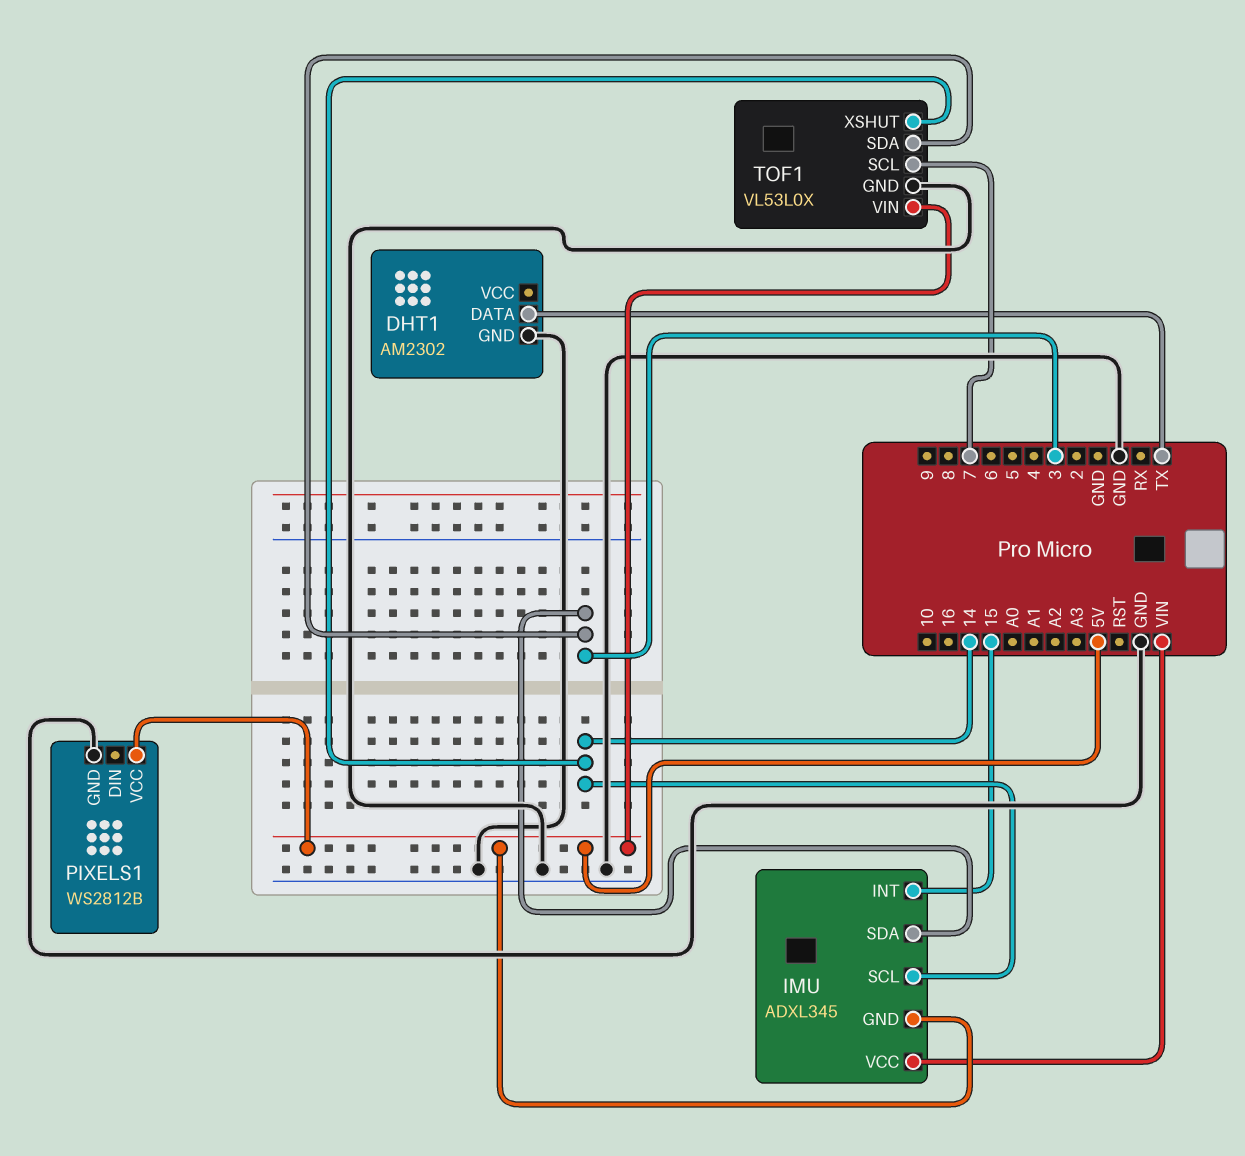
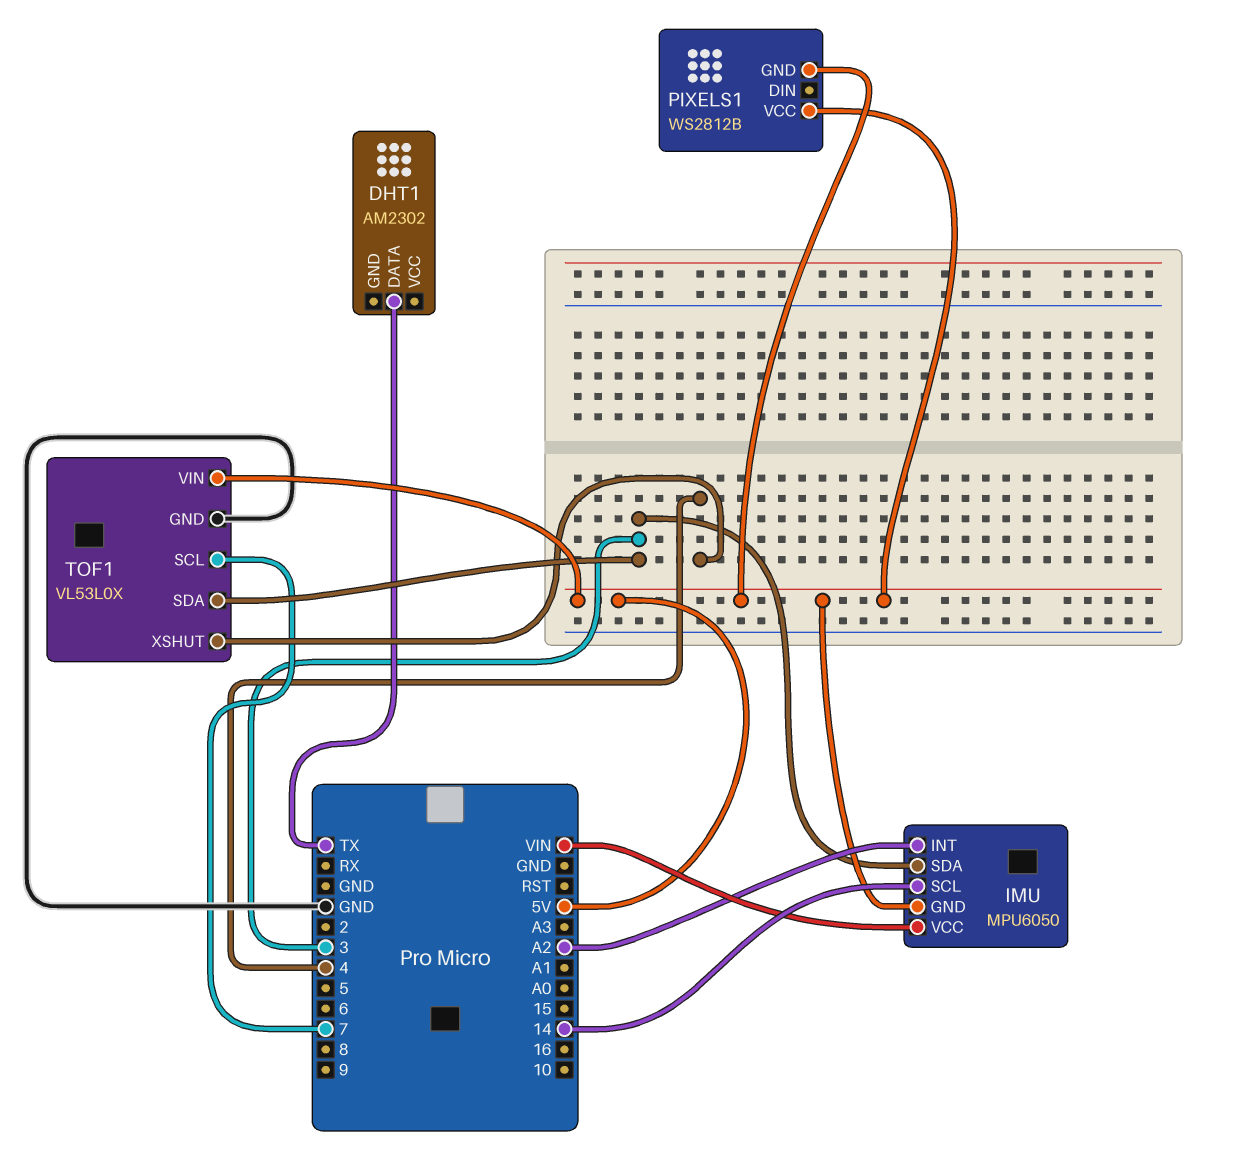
DHT1 pin GND: GND -> none
IMU: ADXL345 -> MPU6050
IMU pin INT: 15 -> A2
PIXELS1 pin GND: GND -> 5V
TOF1 pin XSHUT: 14 -> 4

